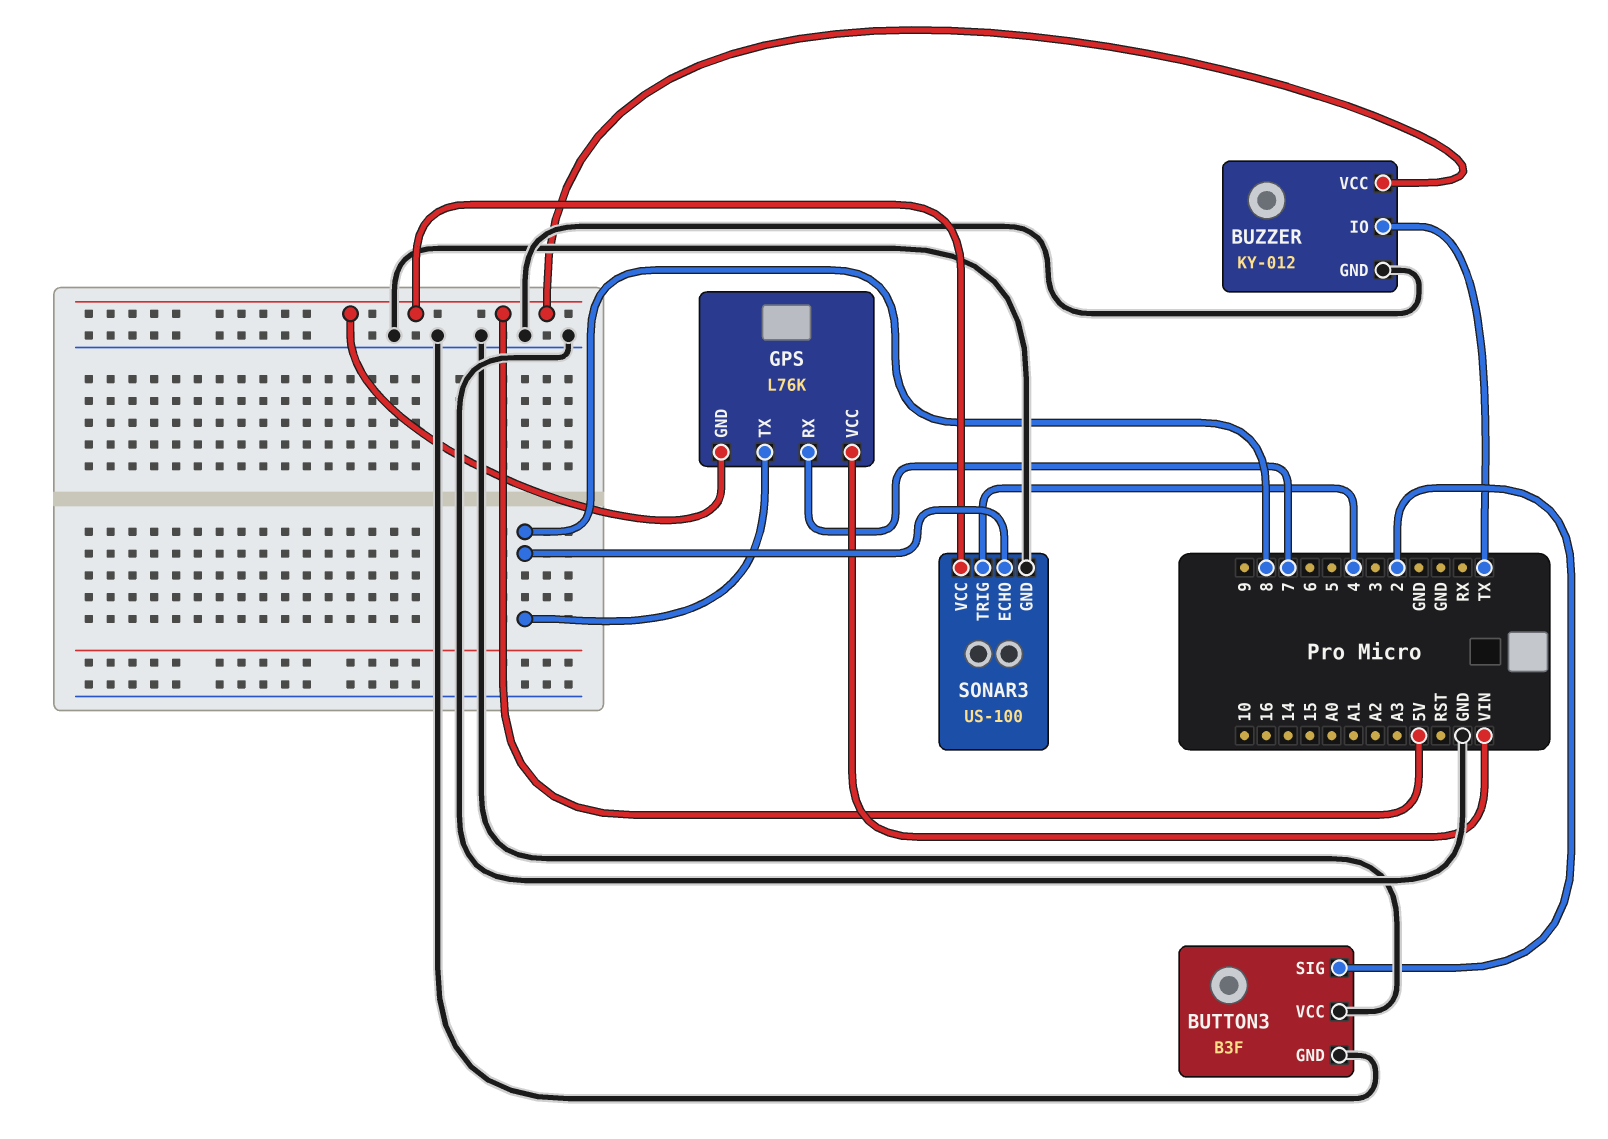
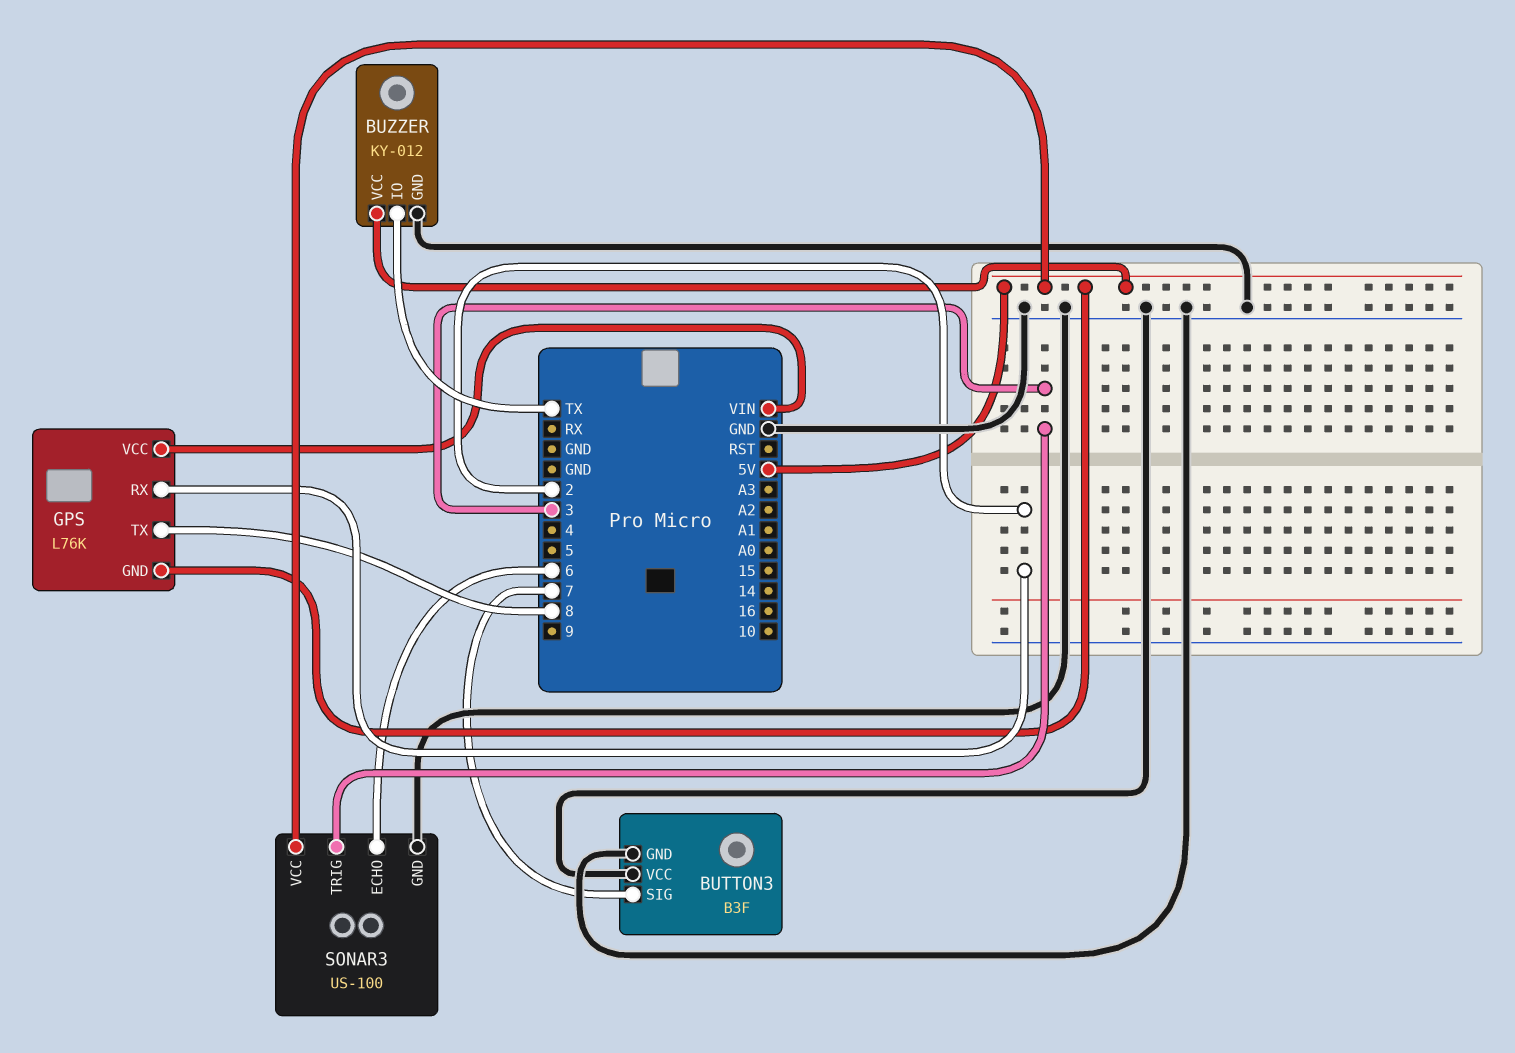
BUTTON3 pin SIG: 2 -> 7
GPS pin RX: 7 -> 2
SONAR3 pin ECHO: 8 -> 6
SONAR3 pin TRIG: 4 -> 3

